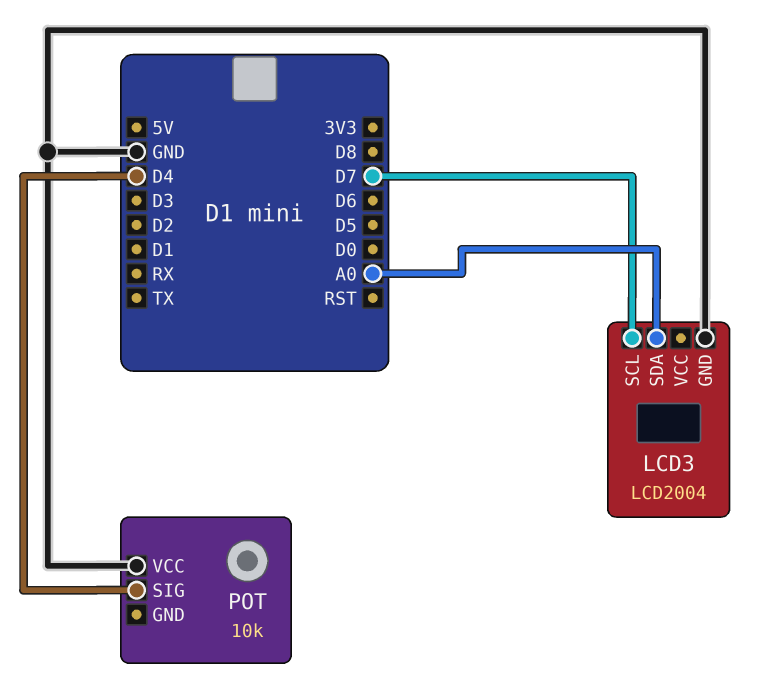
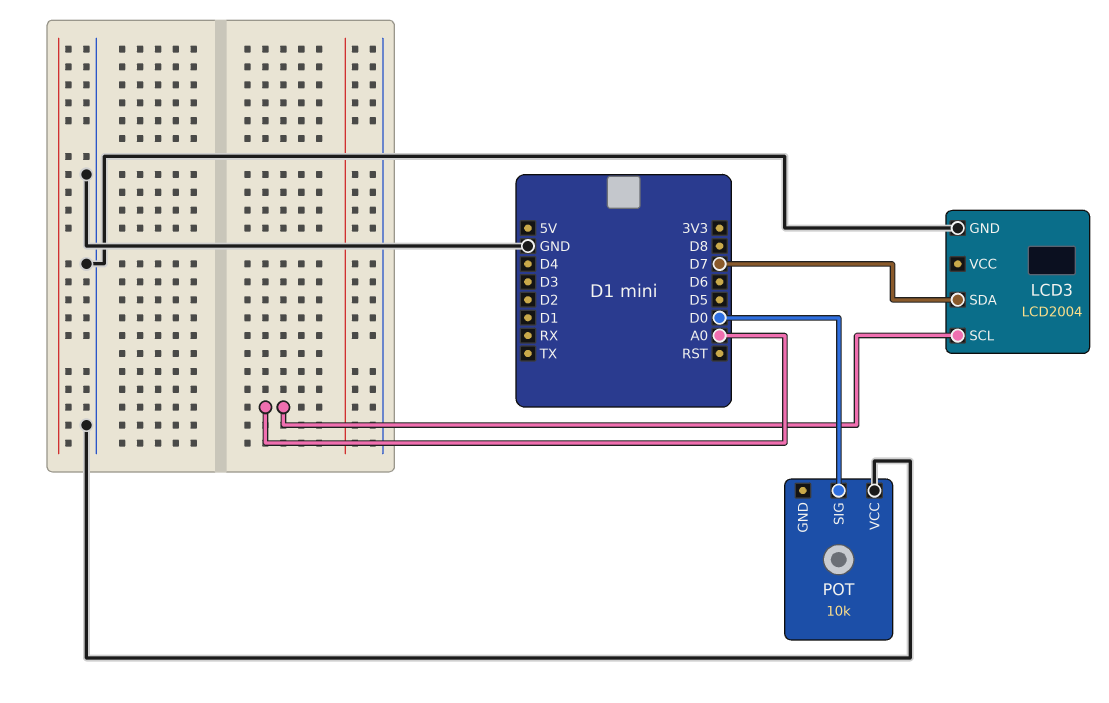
LCD3 pin SCL: D7 -> A0
LCD3 pin SDA: A0 -> D7
POT pin SIG: D4 -> D0

